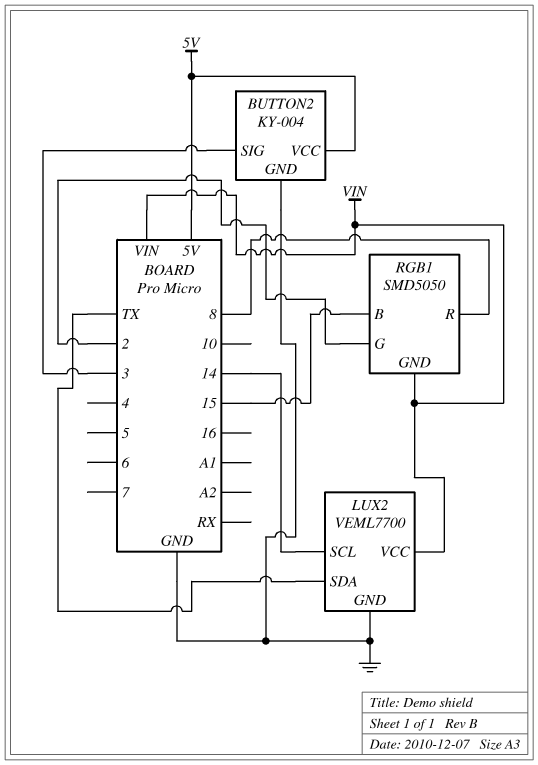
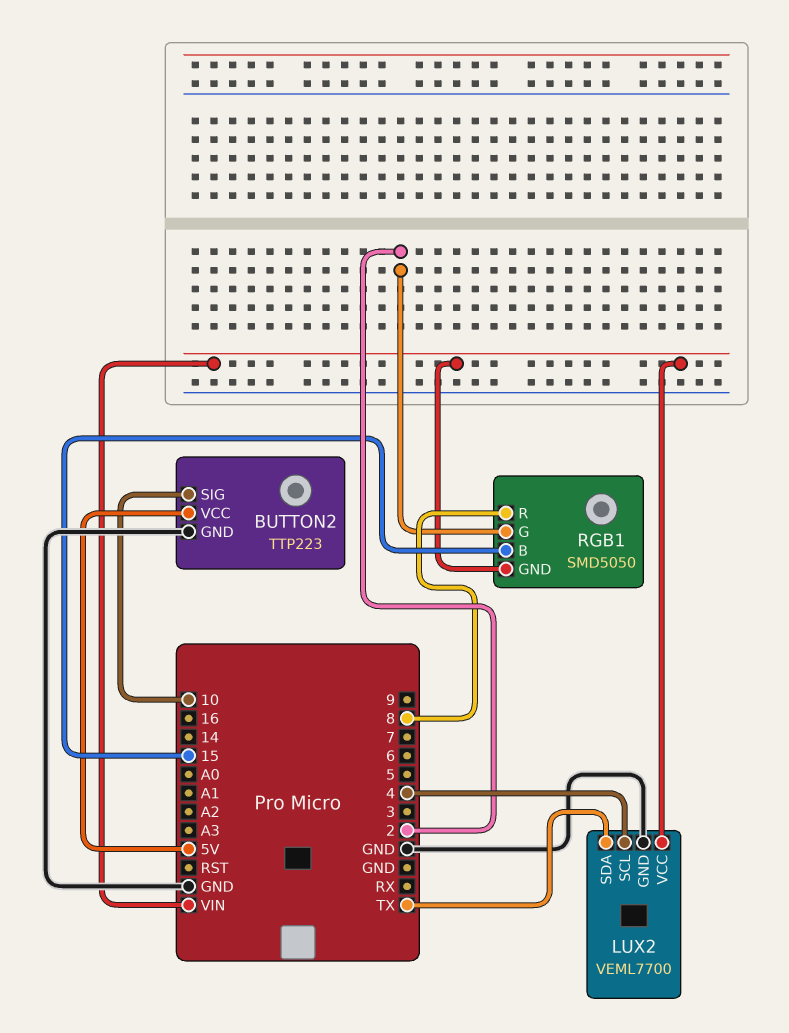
BUTTON2: KY-004 -> TTP223
BUTTON2 pin SIG: 3 -> 10
LUX2 pin SCL: 14 -> 4

